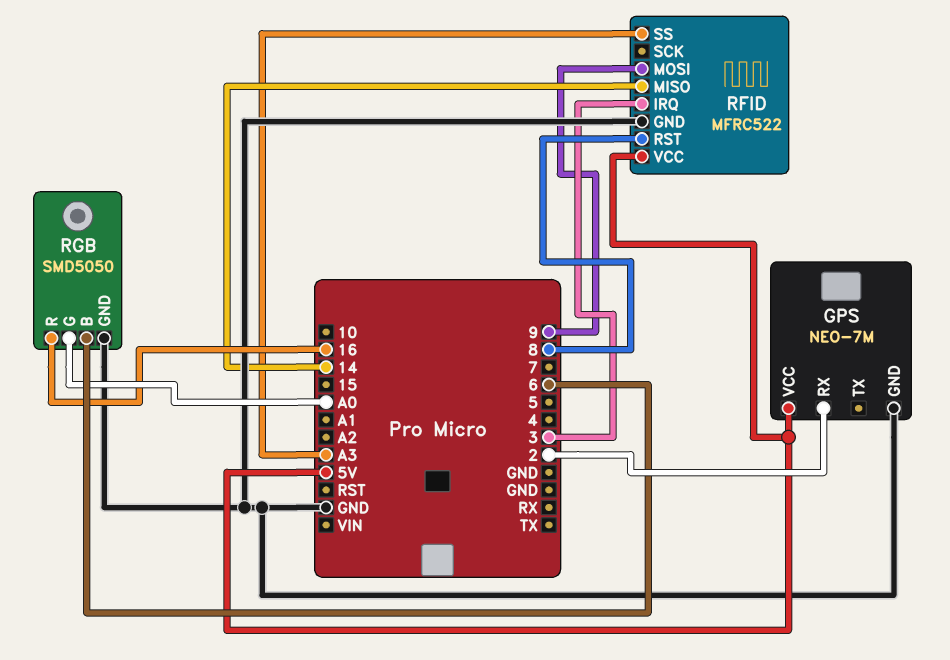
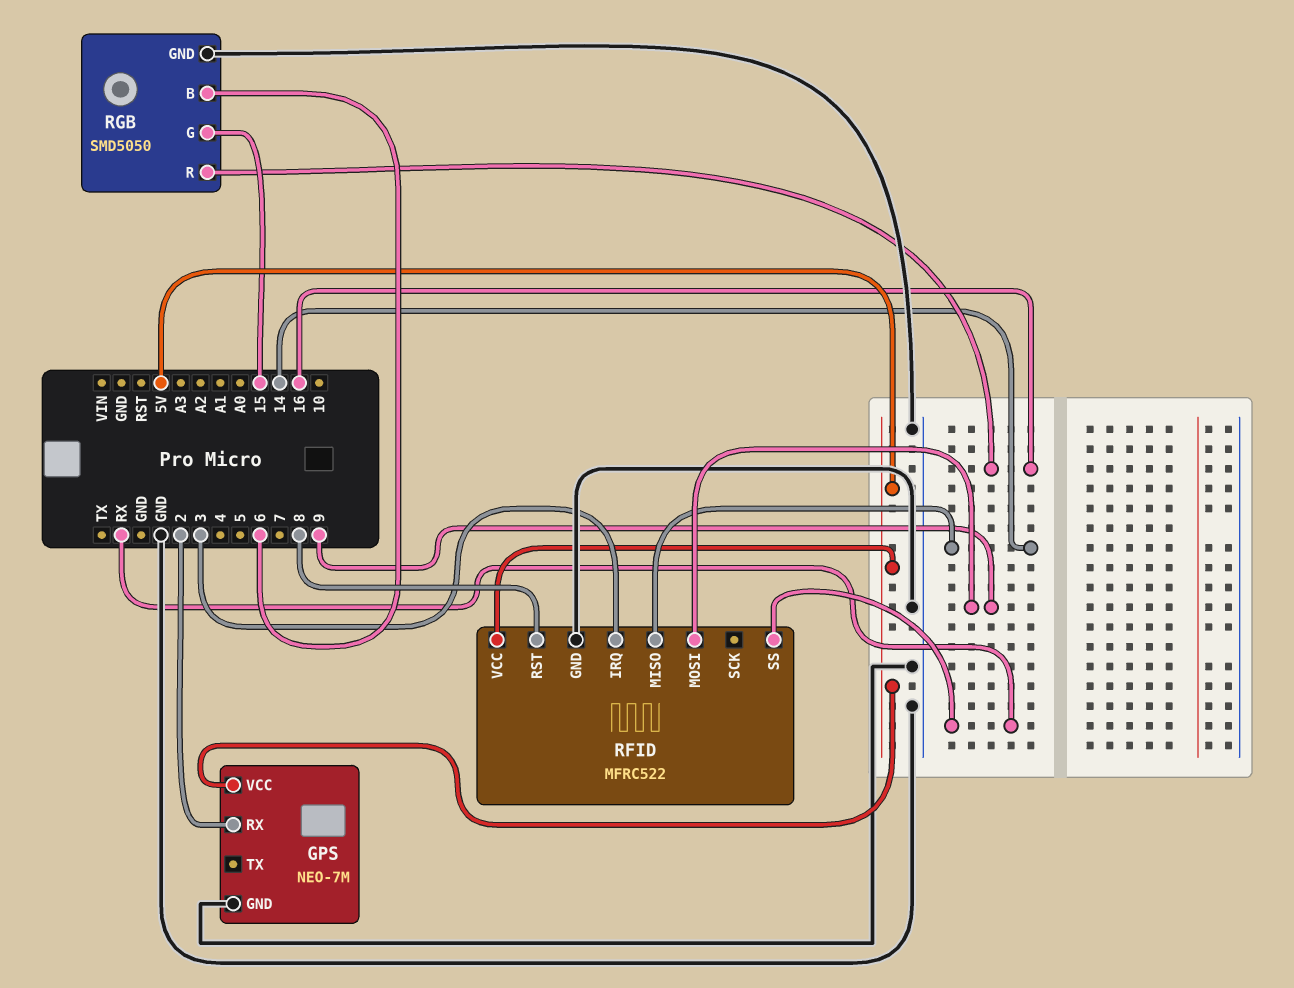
RFID pin SS: A3 -> RX
RGB pin G: A0 -> 15

